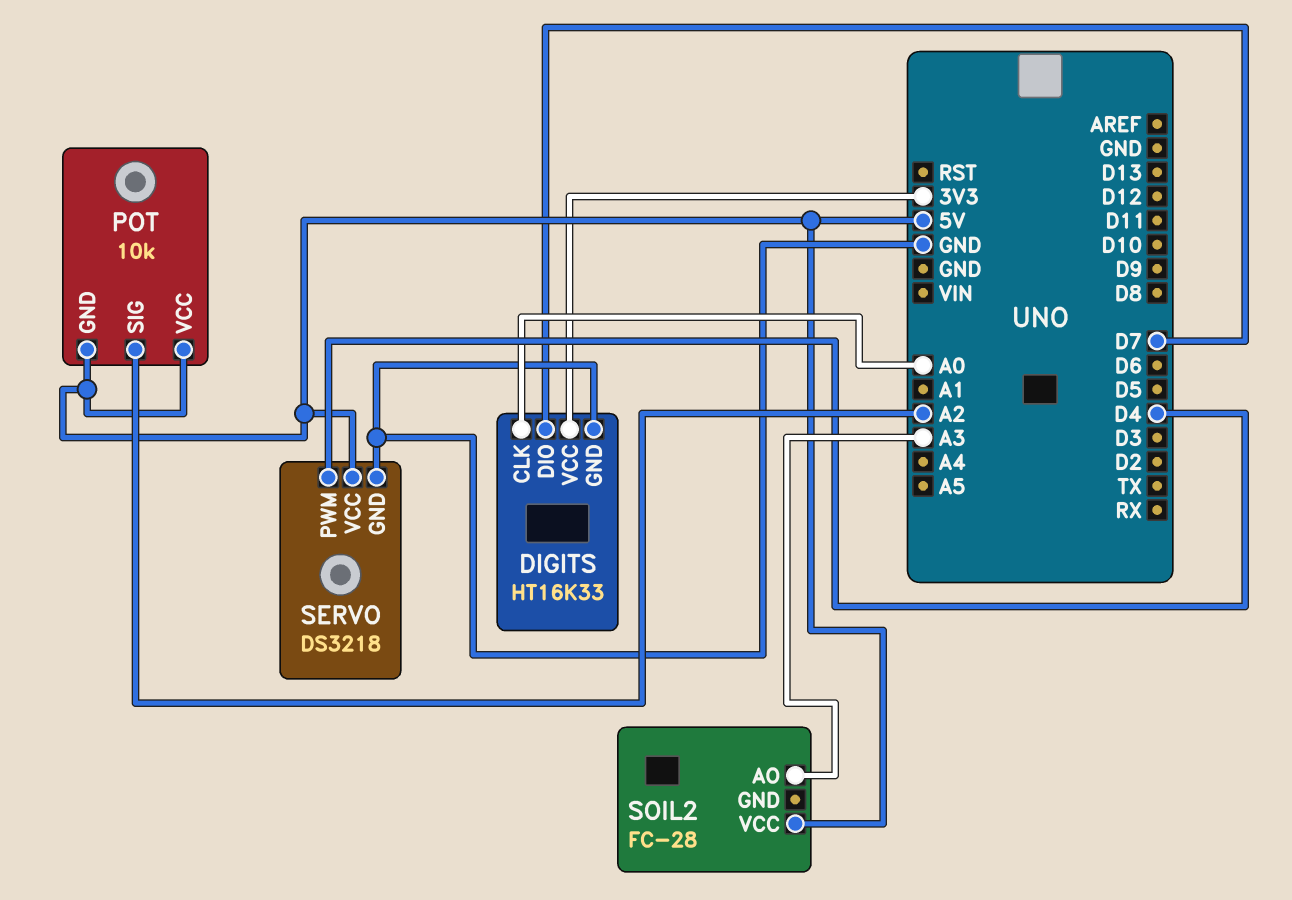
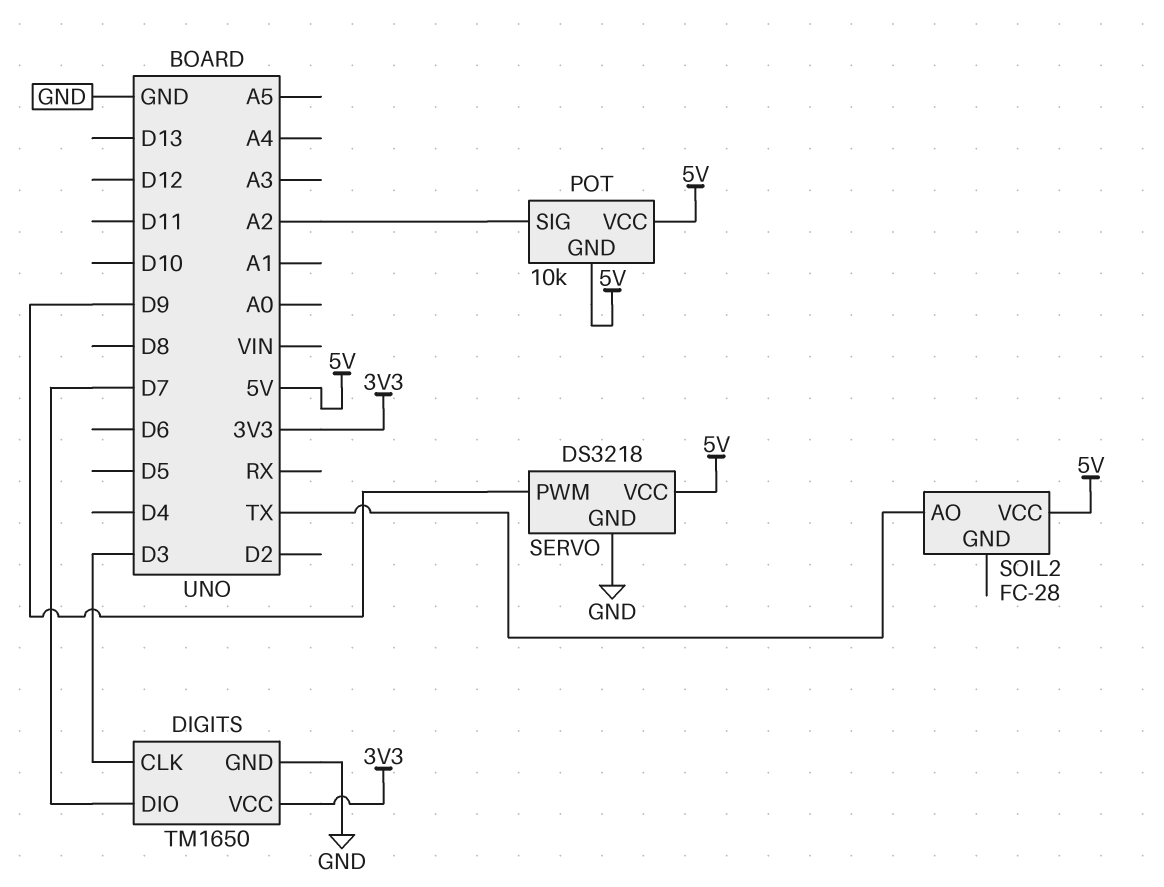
DIGITS: HT16K33 -> TM1650
DIGITS pin CLK: A0 -> D3
SERVO pin PWM: D4 -> D9
SOIL2 pin AO: A3 -> TX

